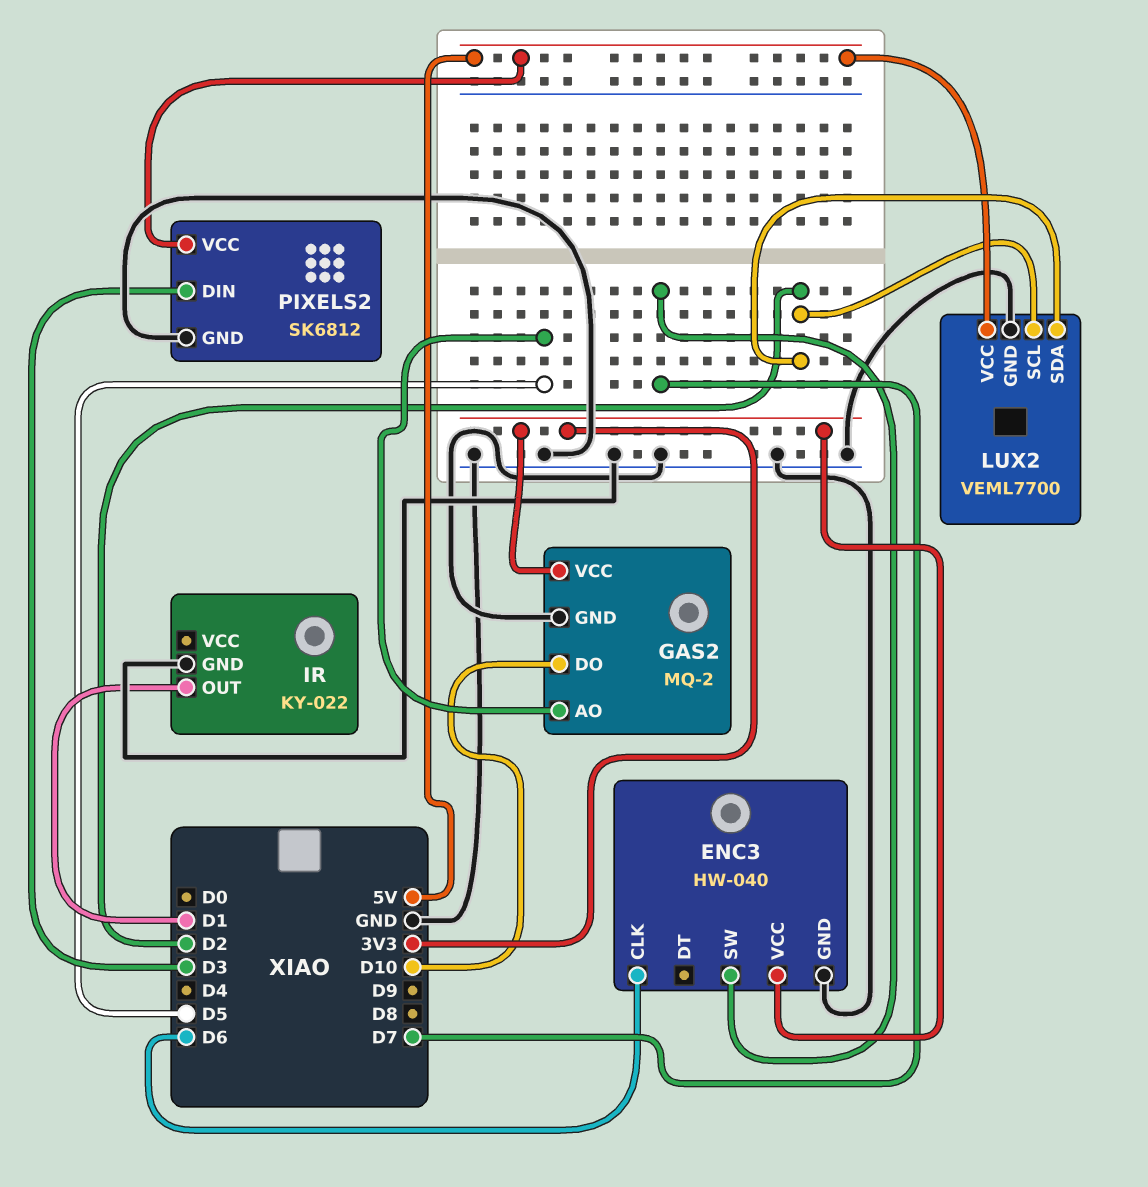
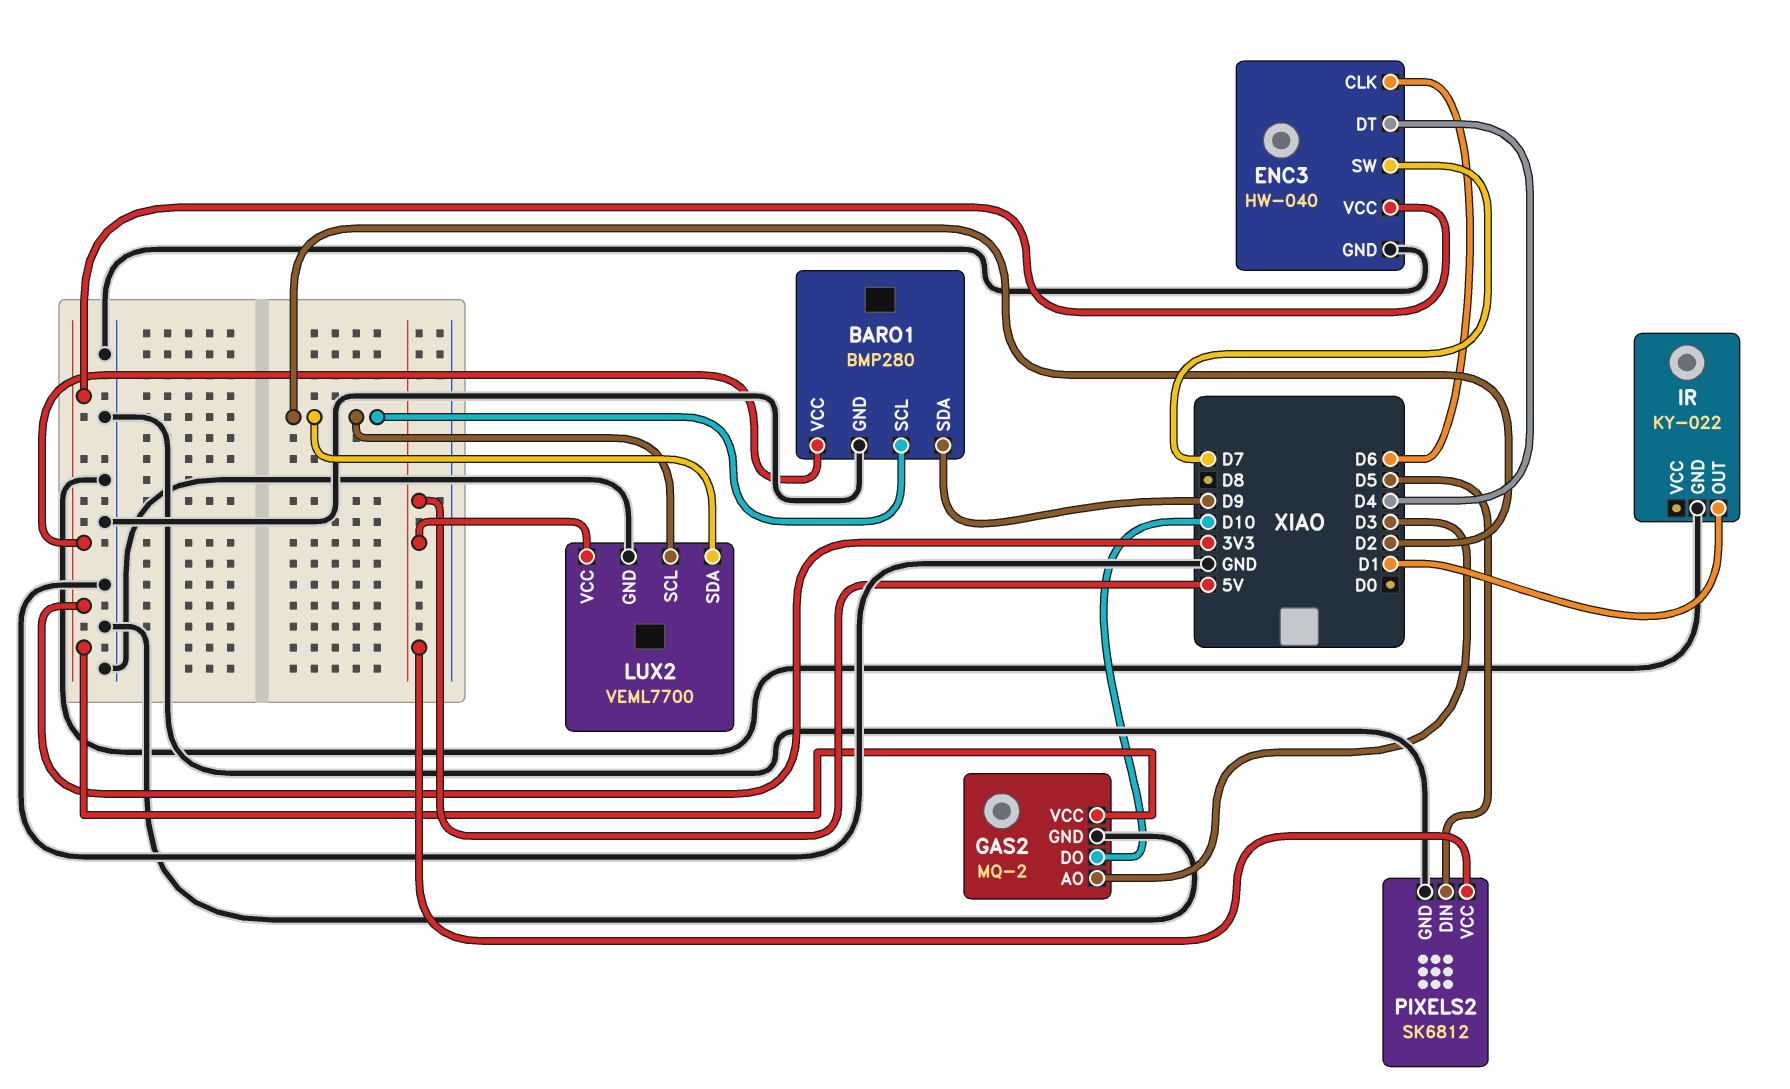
BARO1: none -> BMP280
BARO1 pin GND: none -> GND
BARO1 pin SCL: none -> D2
BARO1 pin SDA: none -> D9
BARO1 pin VCC: none -> 3V3
ENC3 pin DT: none -> D4
GAS2 pin AO: D5 -> D3
PIXELS2 pin DIN: D3 -> D5

